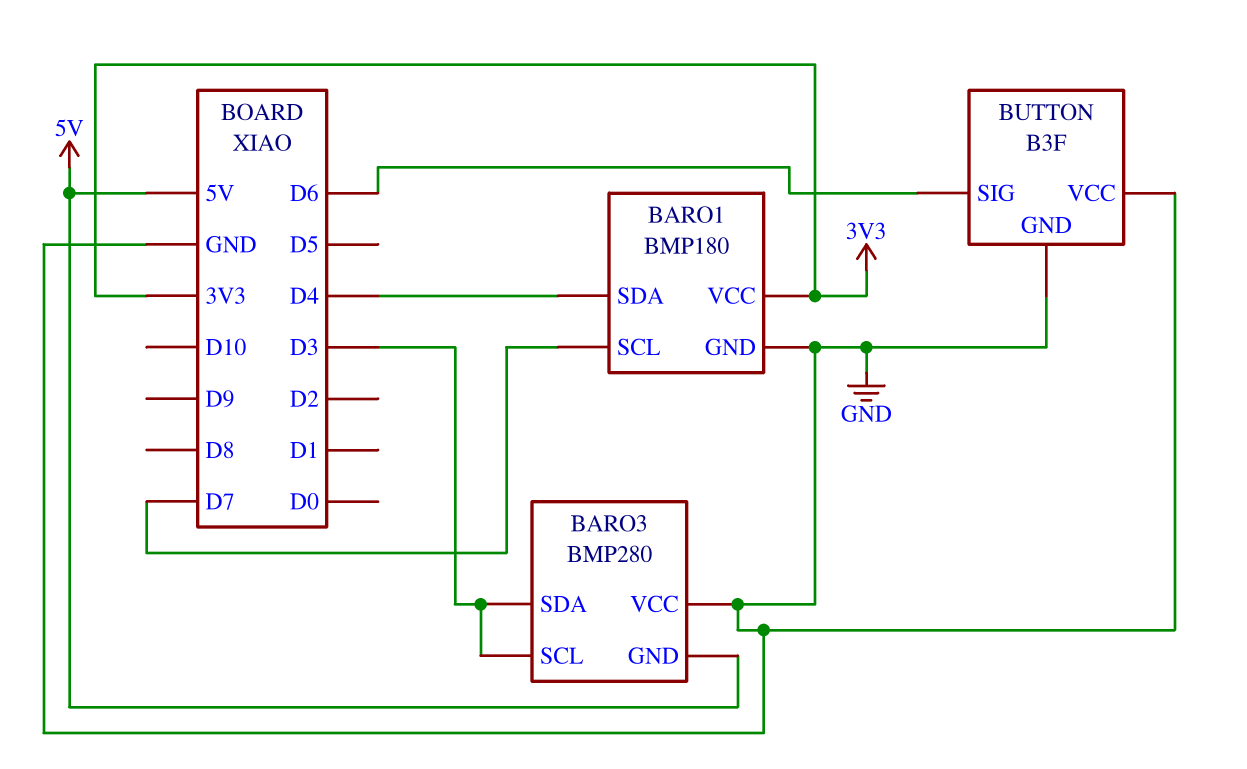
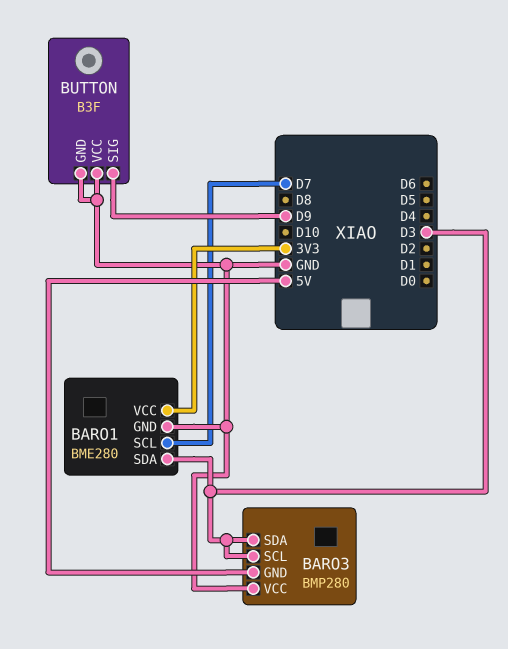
BARO1: BMP180 -> BME280
BARO1 pin SDA: D4 -> D3
BUTTON pin SIG: D6 -> D9

